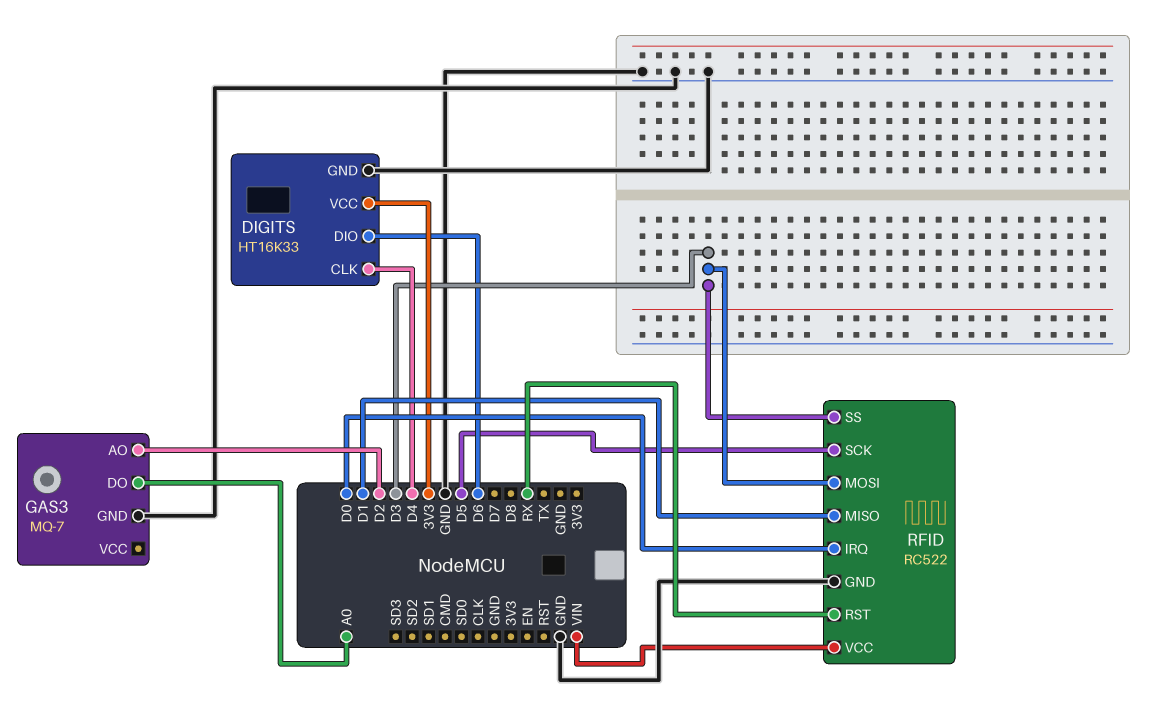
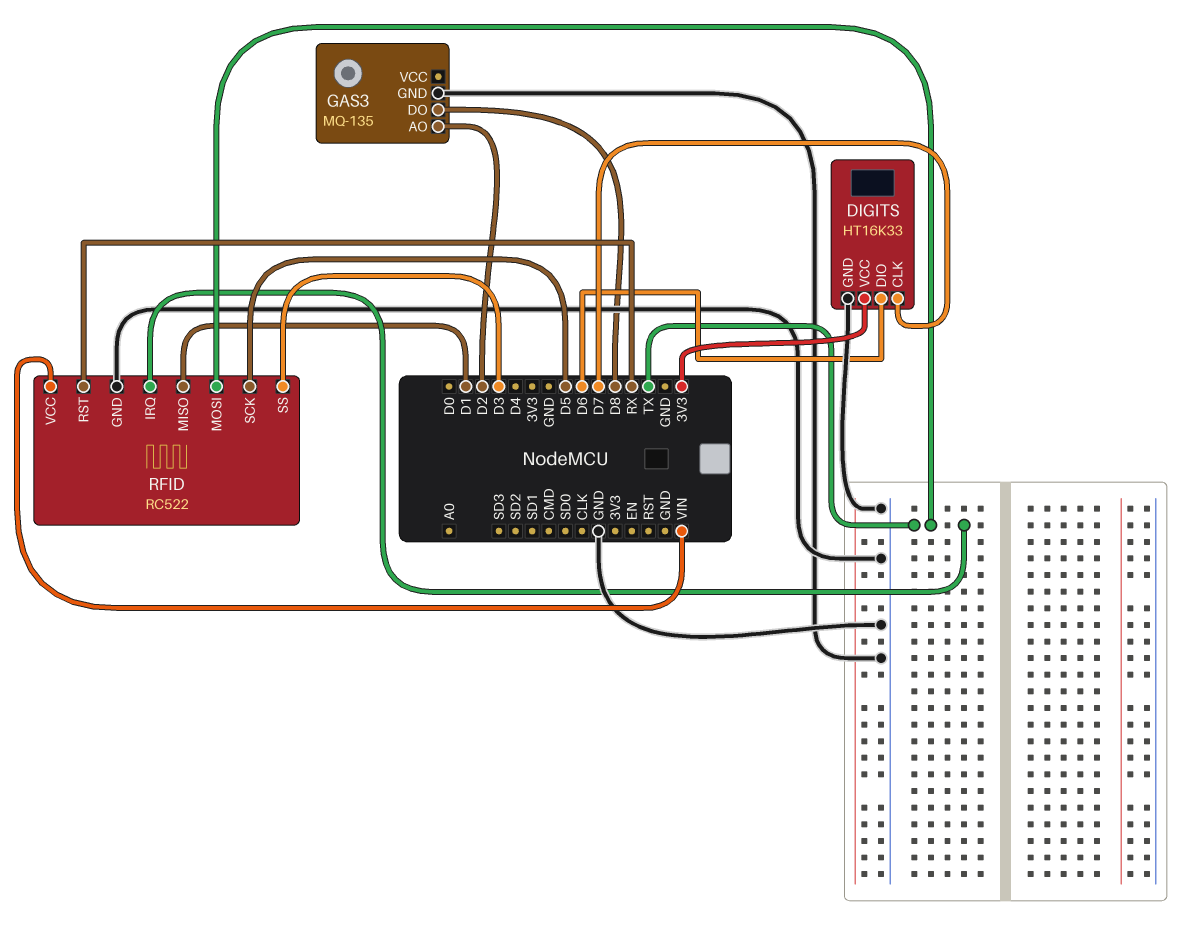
DIGITS pin CLK: D4 -> D7
GAS3: MQ-7 -> MQ-135
GAS3 pin DO: A0 -> D8
RFID pin IRQ: D0 -> TX
RFID pin MOSI: D3 -> TX

